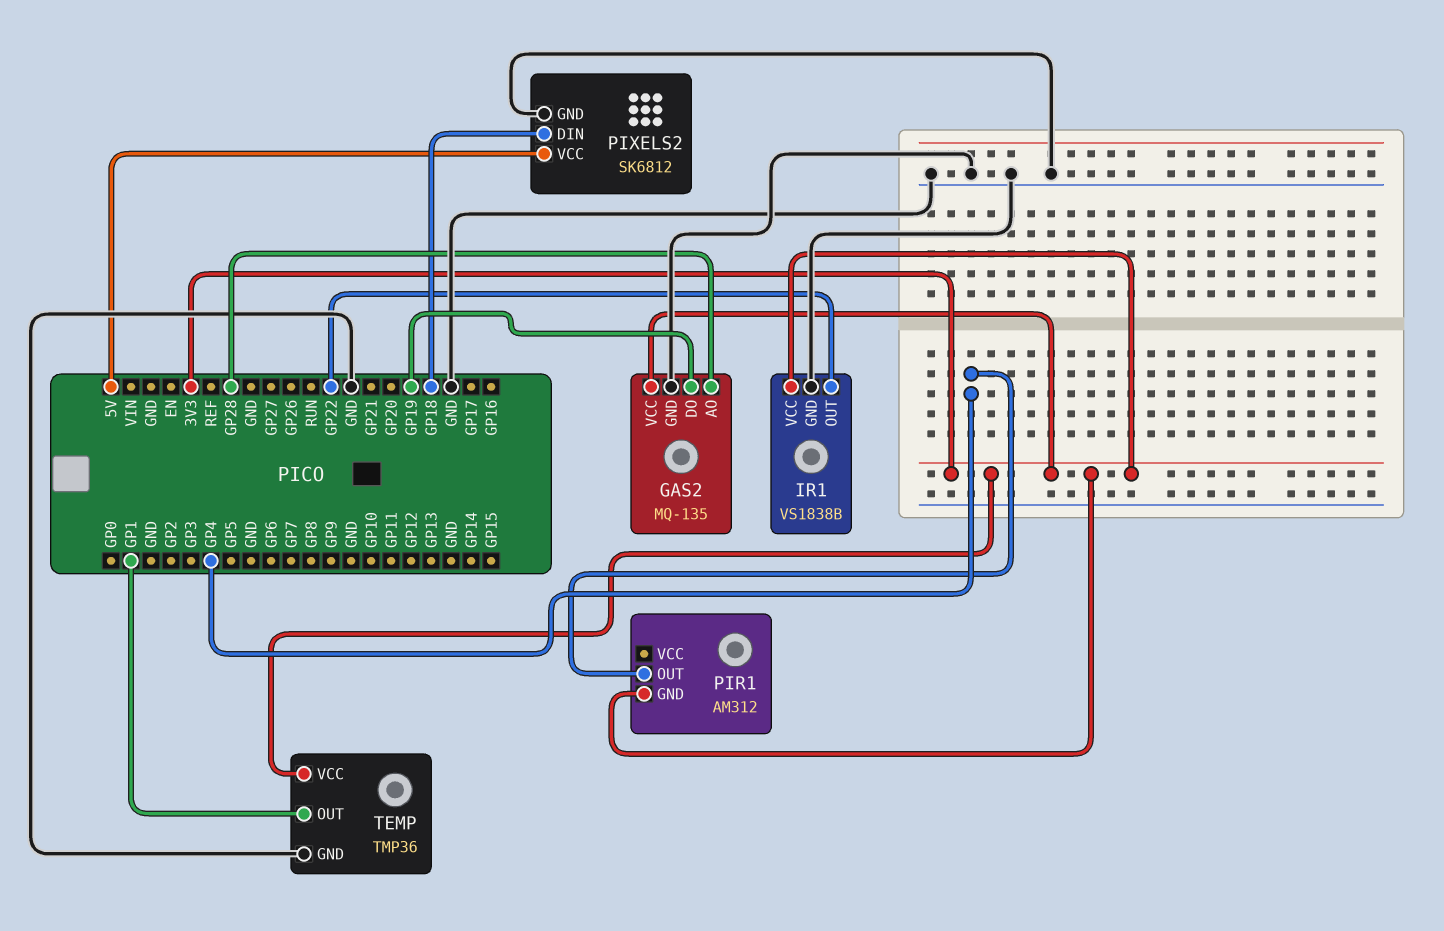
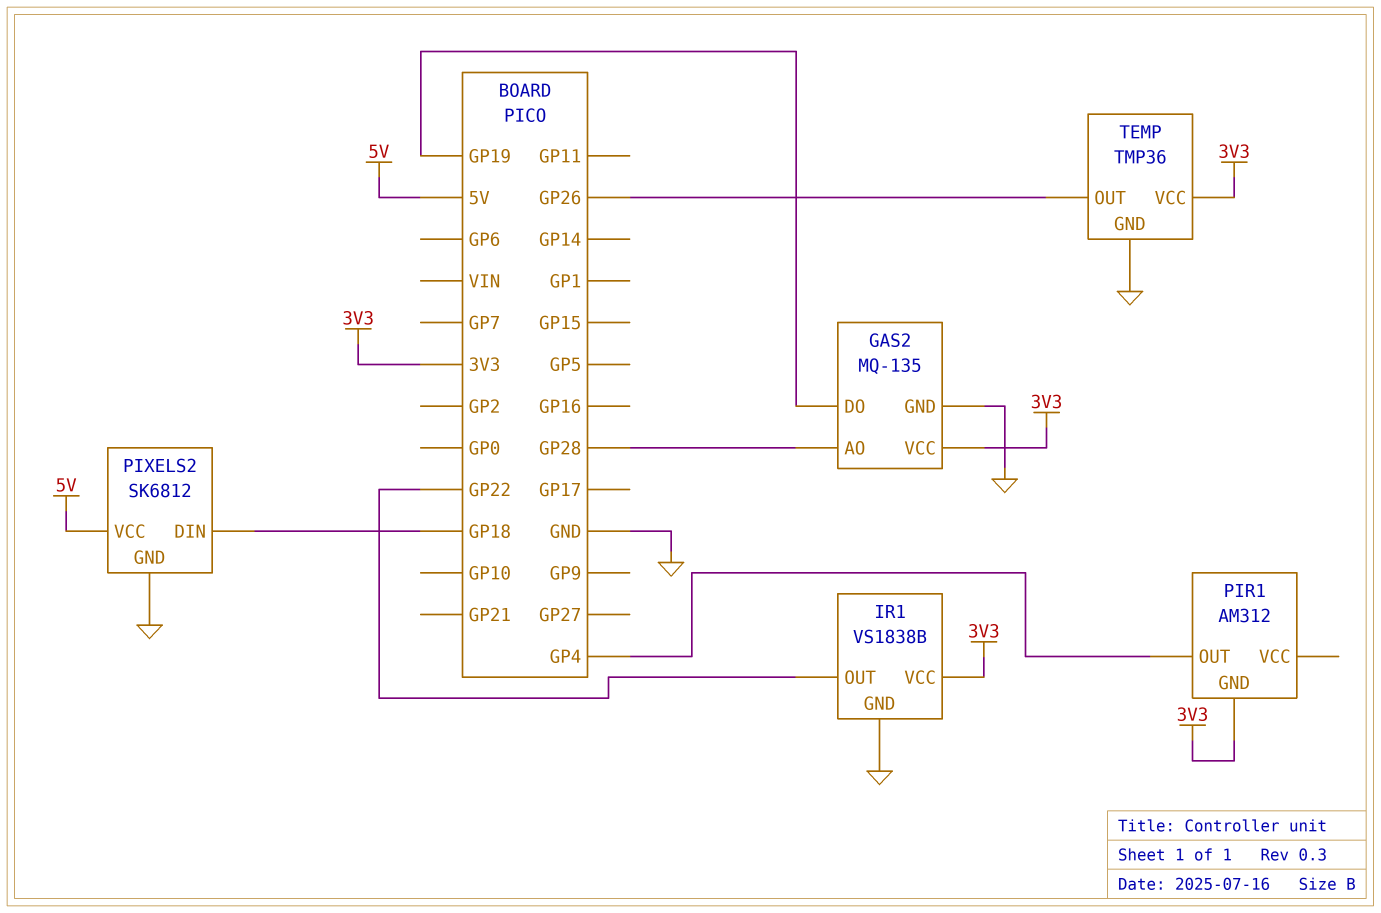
TEMP pin OUT: GP1 -> GP26

